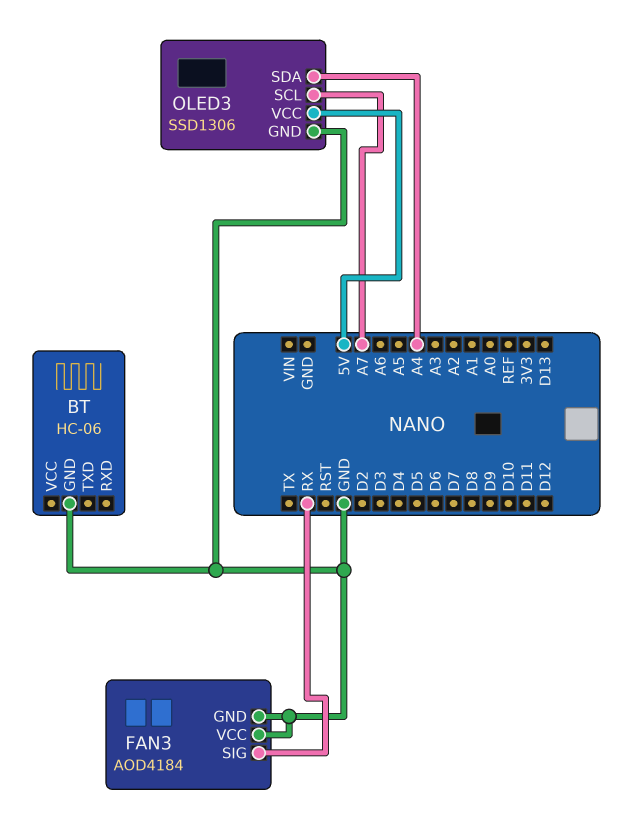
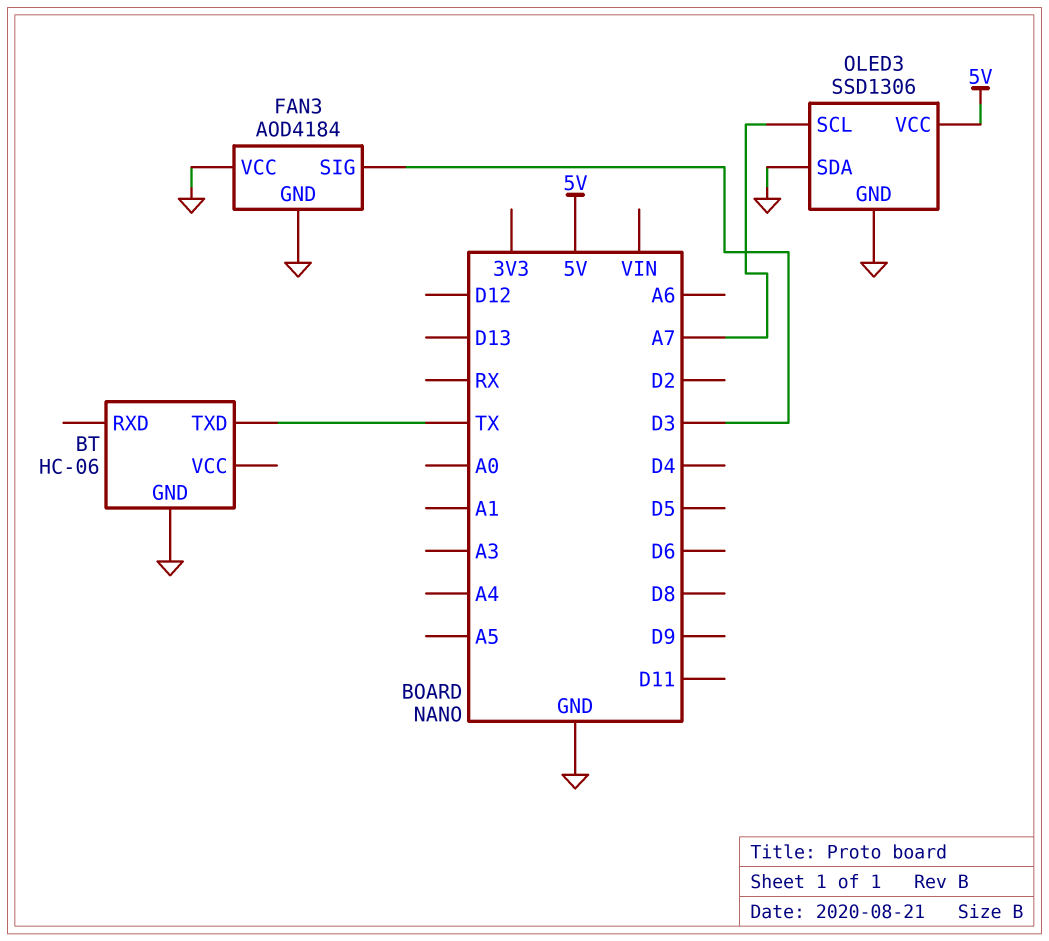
BT pin TXD: none -> TX
FAN3 pin SIG: RX -> D3
OLED3 pin SDA: A4 -> GND

